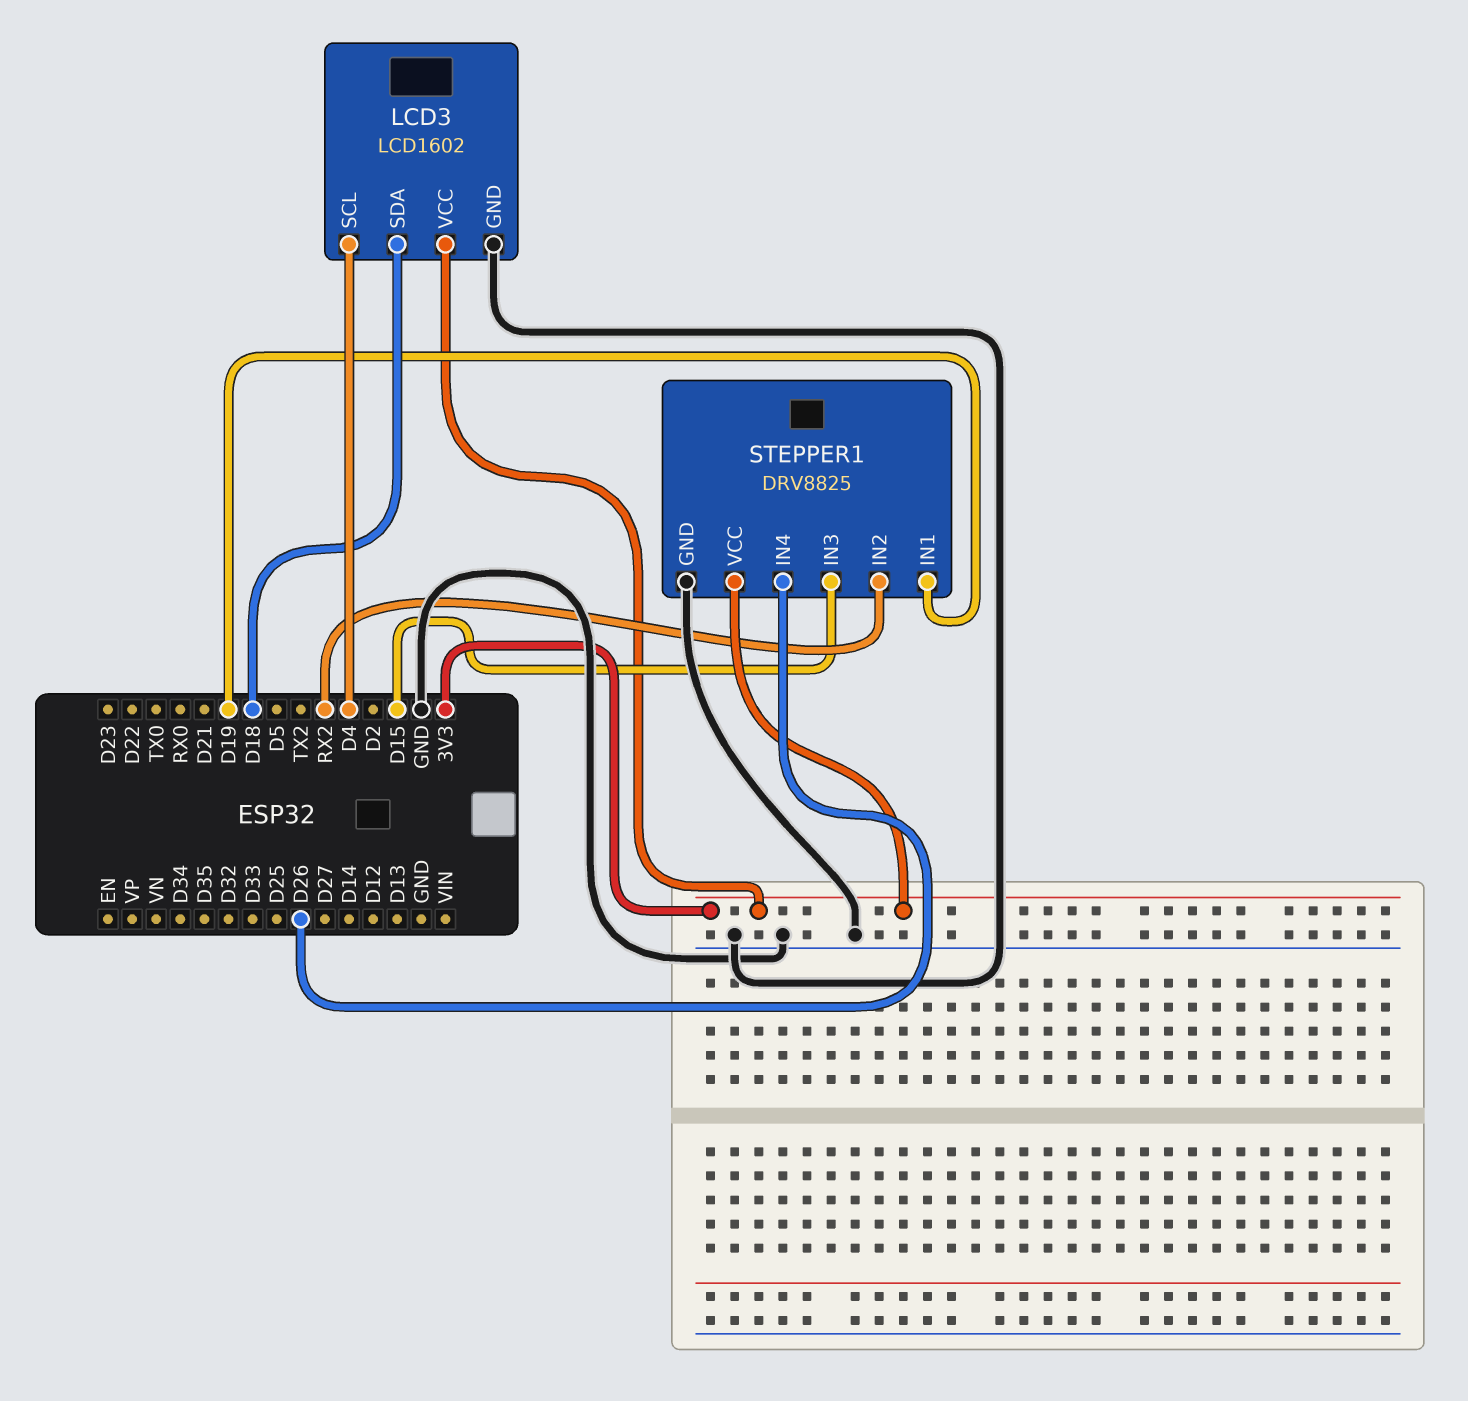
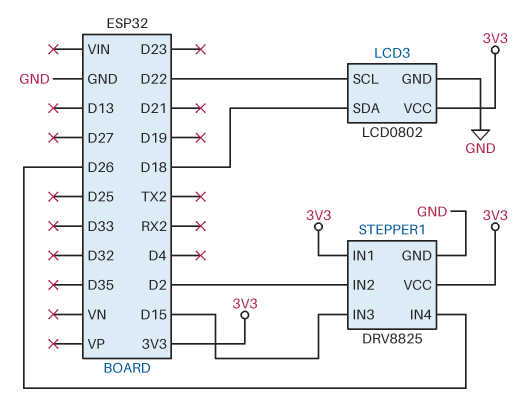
LCD3: LCD1602 -> LCD0802
LCD3 pin SCL: D4 -> D22
STEPPER1 pin IN1: D19 -> 3V3
STEPPER1 pin IN2: RX2 -> D2

